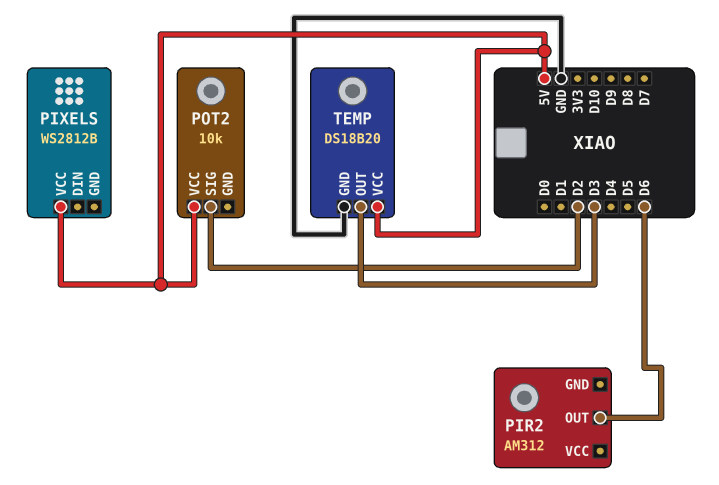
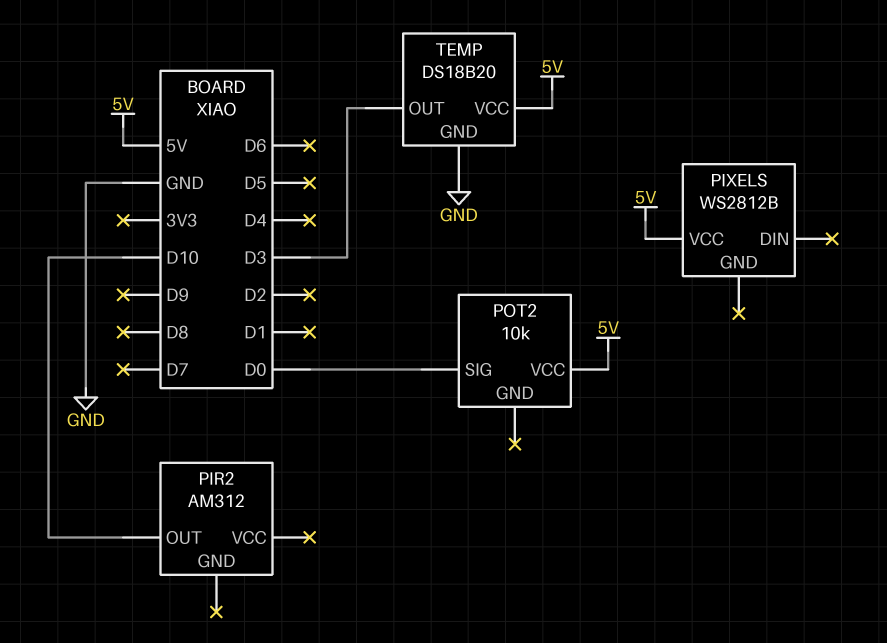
PIR2 pin OUT: D6 -> D10
POT2 pin SIG: D2 -> D0

